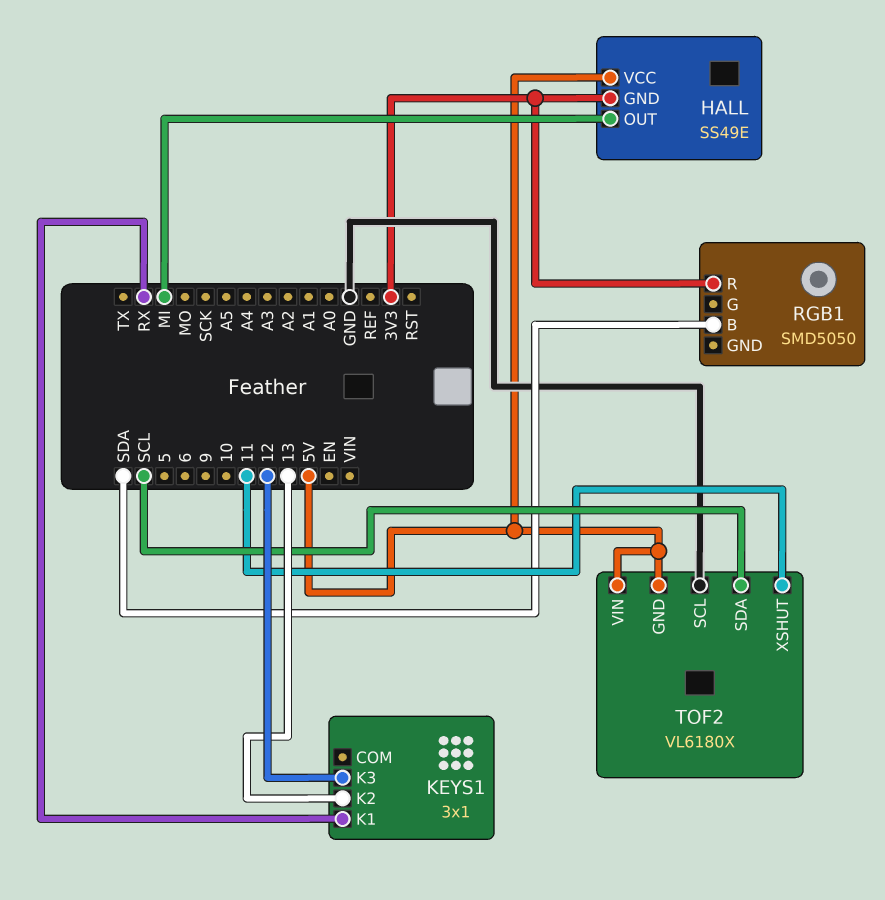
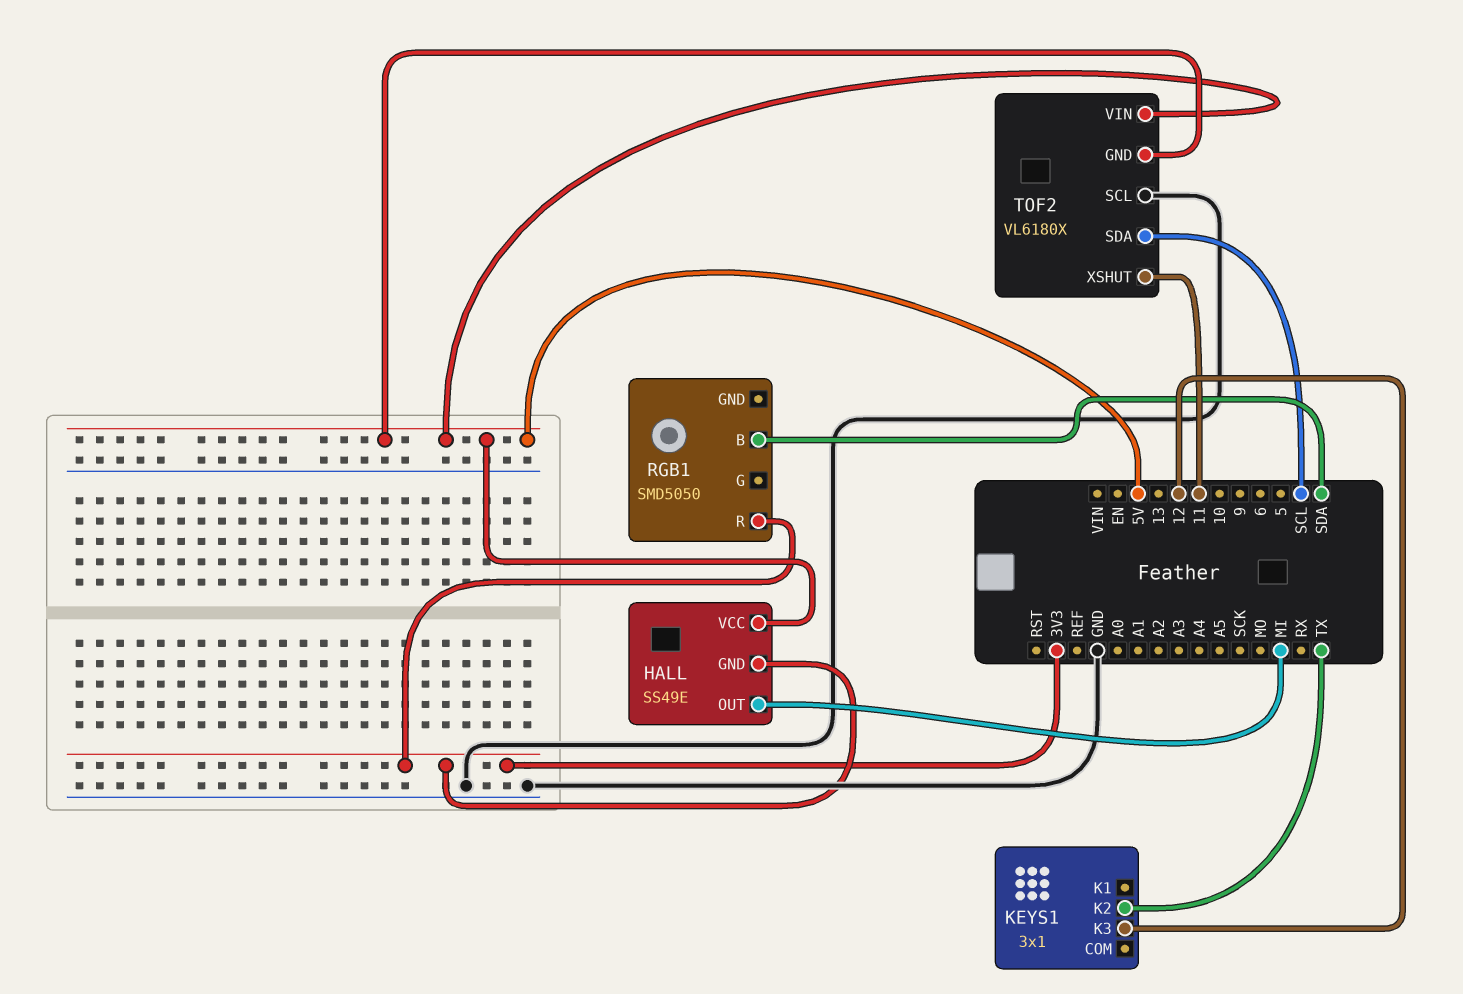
KEYS1 pin K1: RX -> none
KEYS1 pin K2: 13 -> TX

